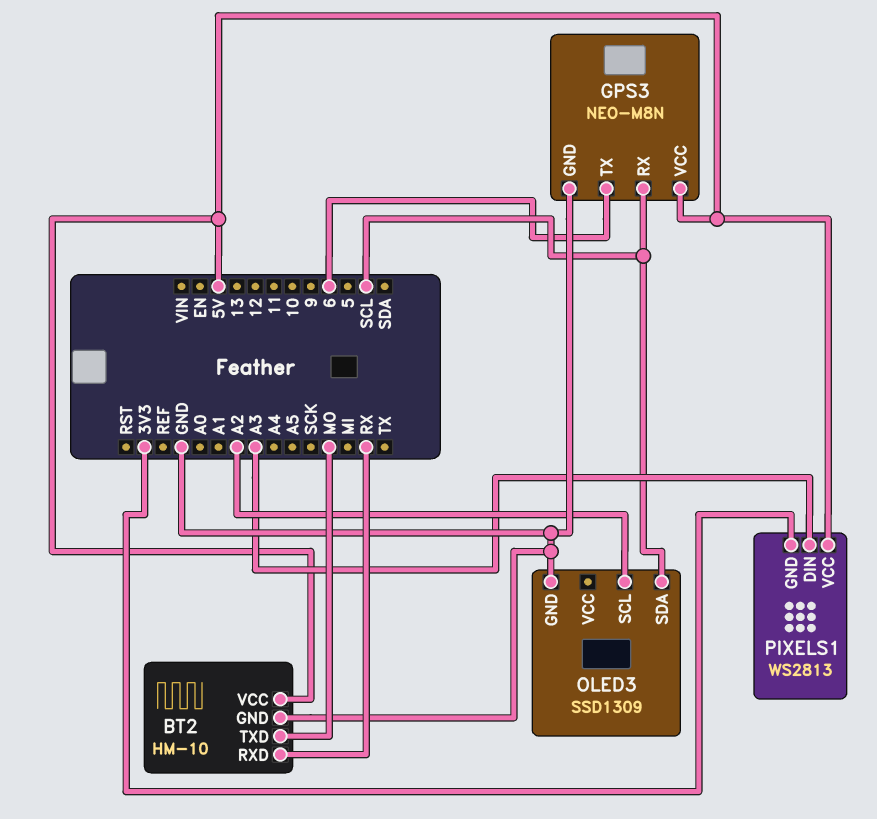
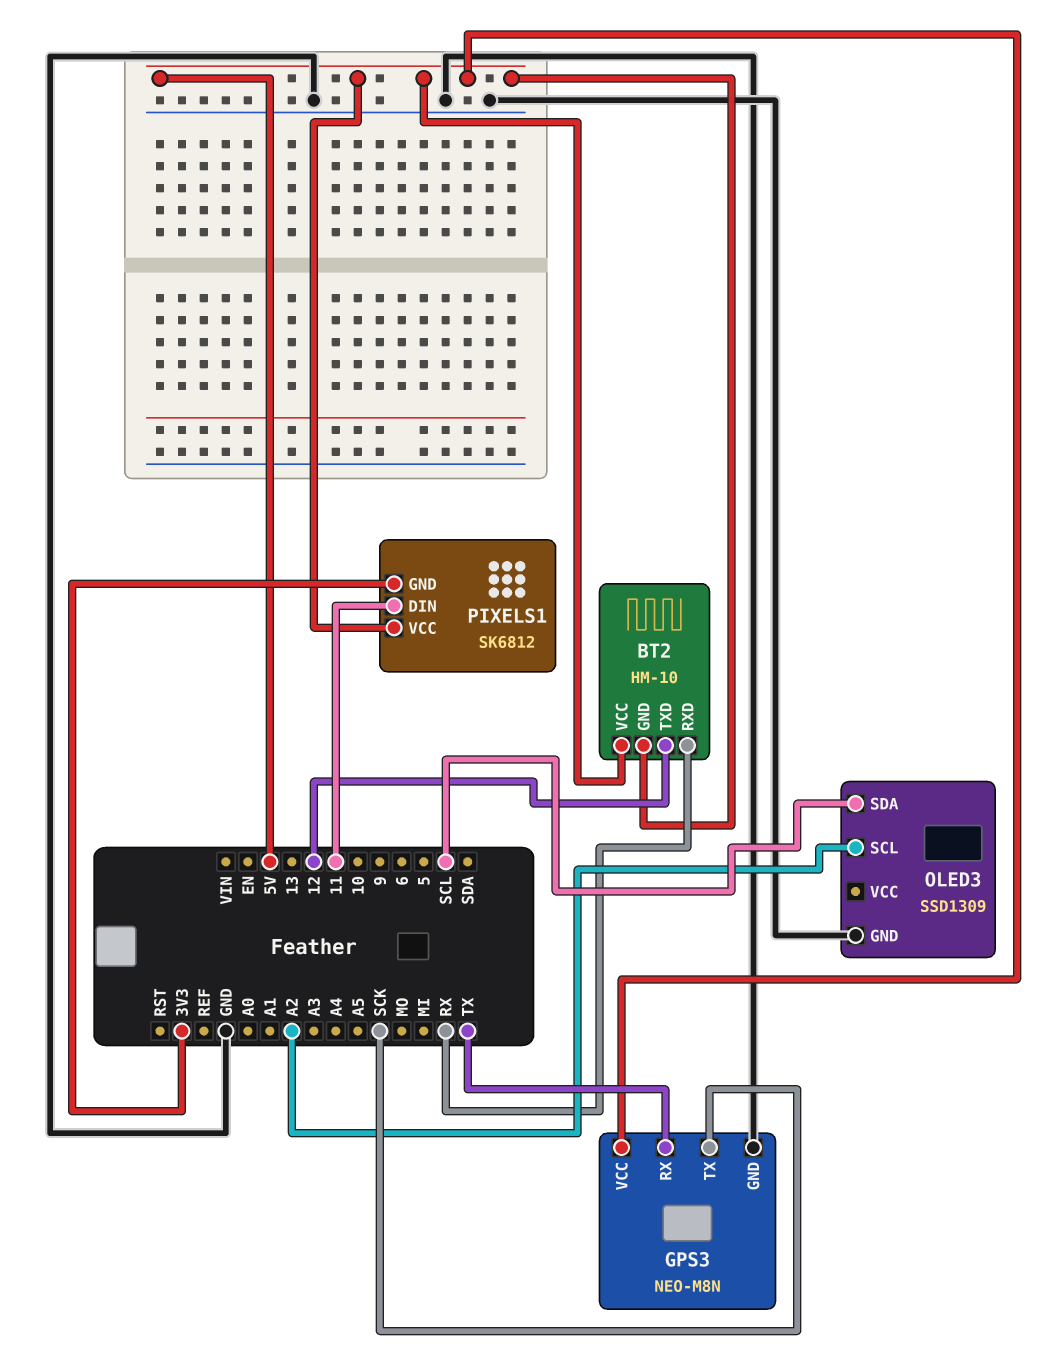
BT2 pin GND: GND -> 5V
BT2 pin TXD: MO -> 12
GPS3 pin RX: SCL -> TX
GPS3 pin TX: 6 -> SCK
PIXELS1: WS2813 -> SK6812
PIXELS1 pin DIN: A3 -> 11

